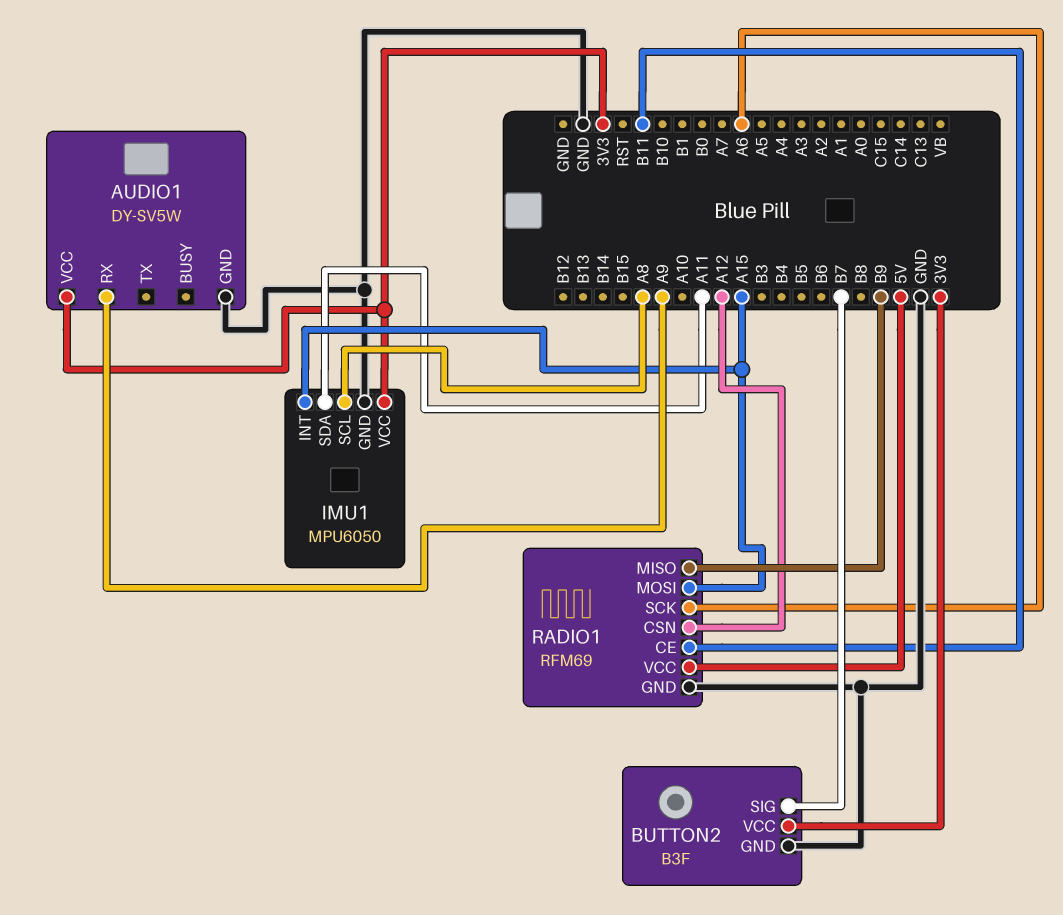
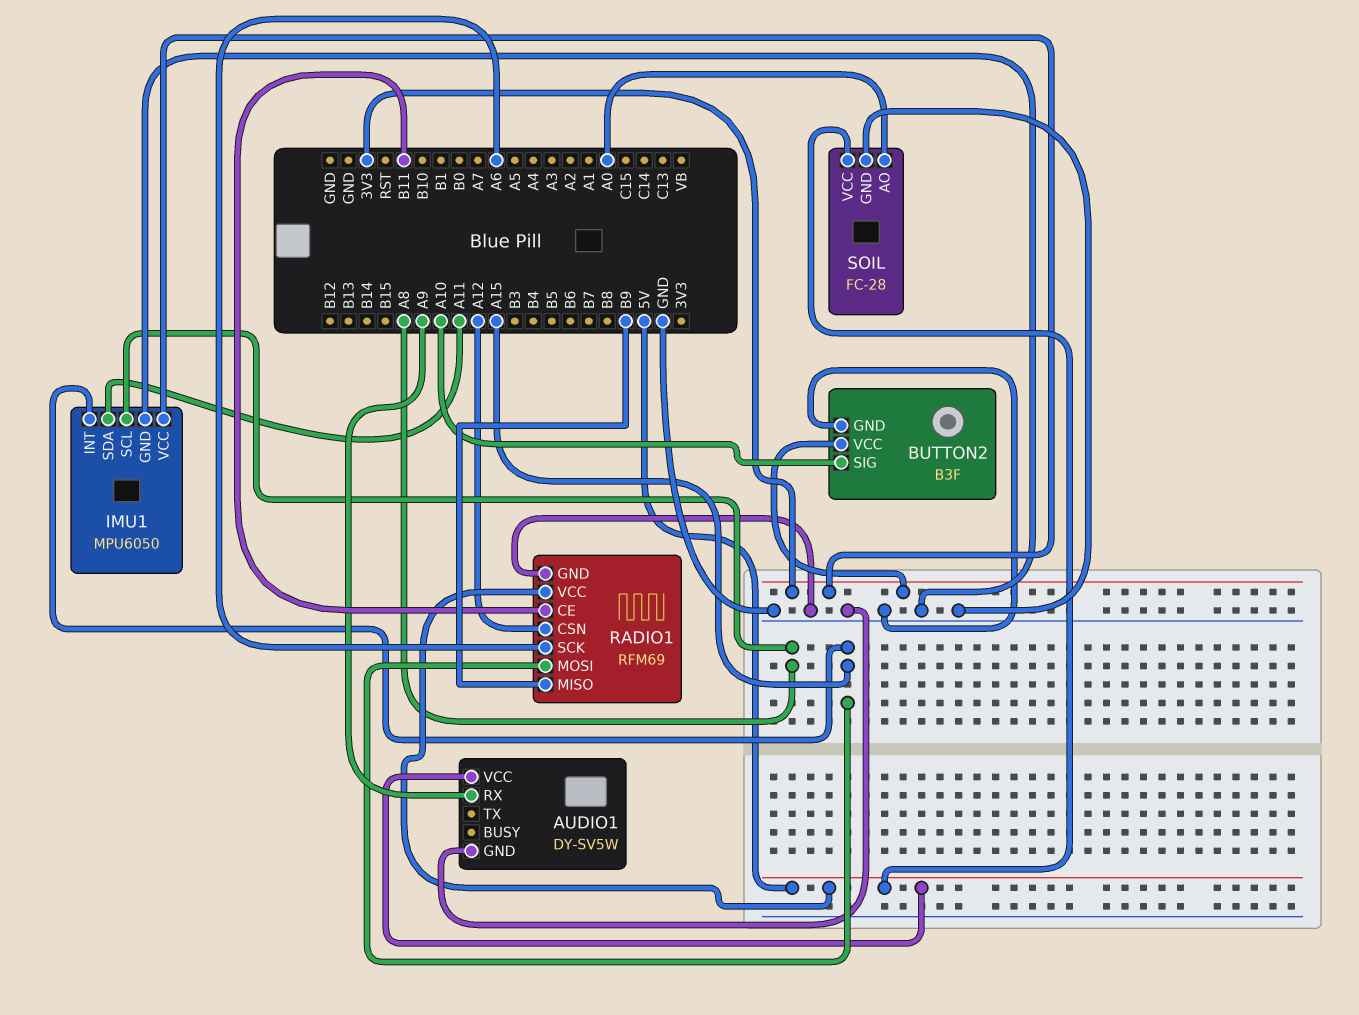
AUDIO1 pin VCC: 3V3 -> 5V
BUTTON2 pin SIG: B7 -> A10
SOIL: none -> FC-28
SOIL pin AO: none -> A0
SOIL pin GND: none -> GND
SOIL pin VCC: none -> 5V

